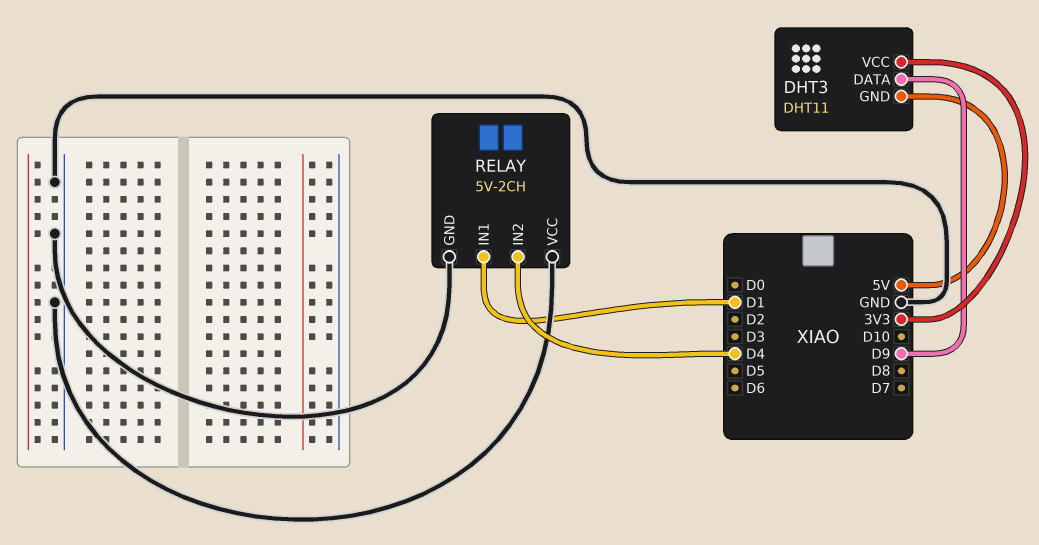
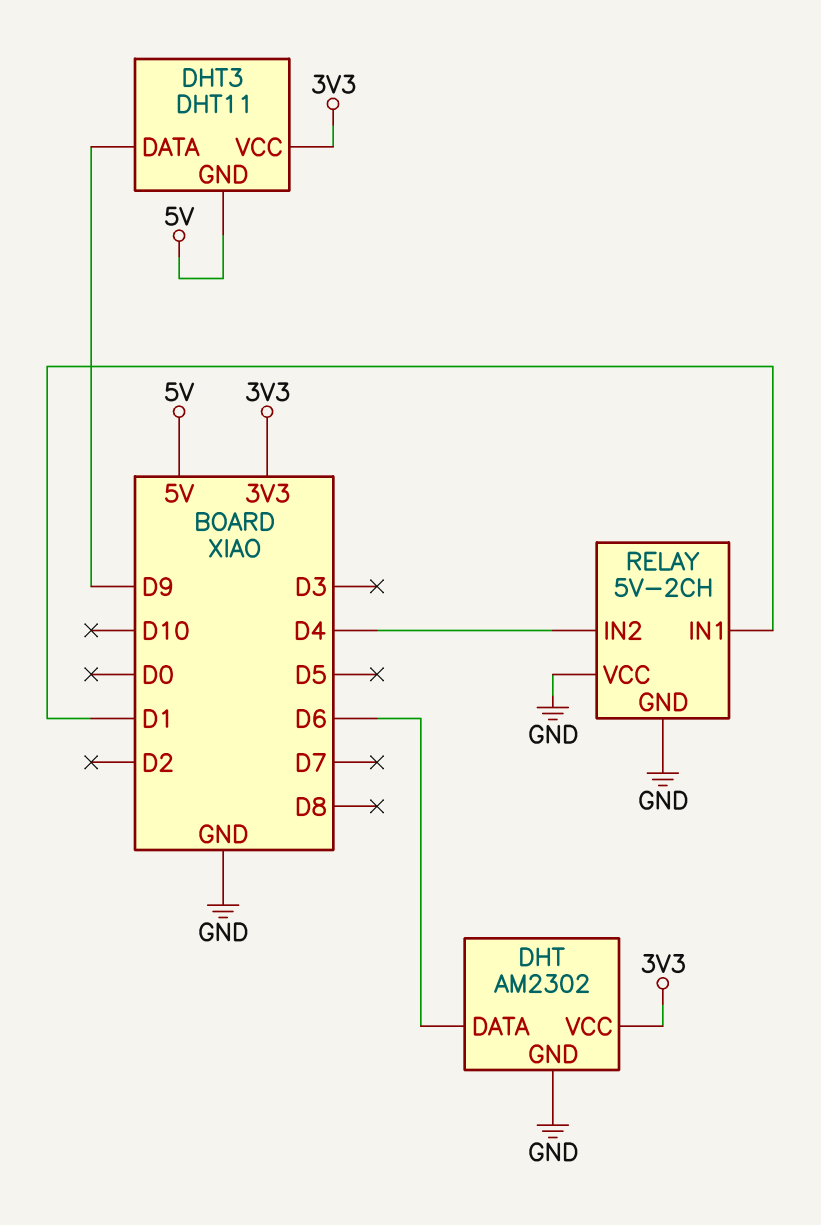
DHT: none -> AM2302
DHT pin DATA: none -> D6
DHT pin GND: none -> GND
DHT pin VCC: none -> 3V3

